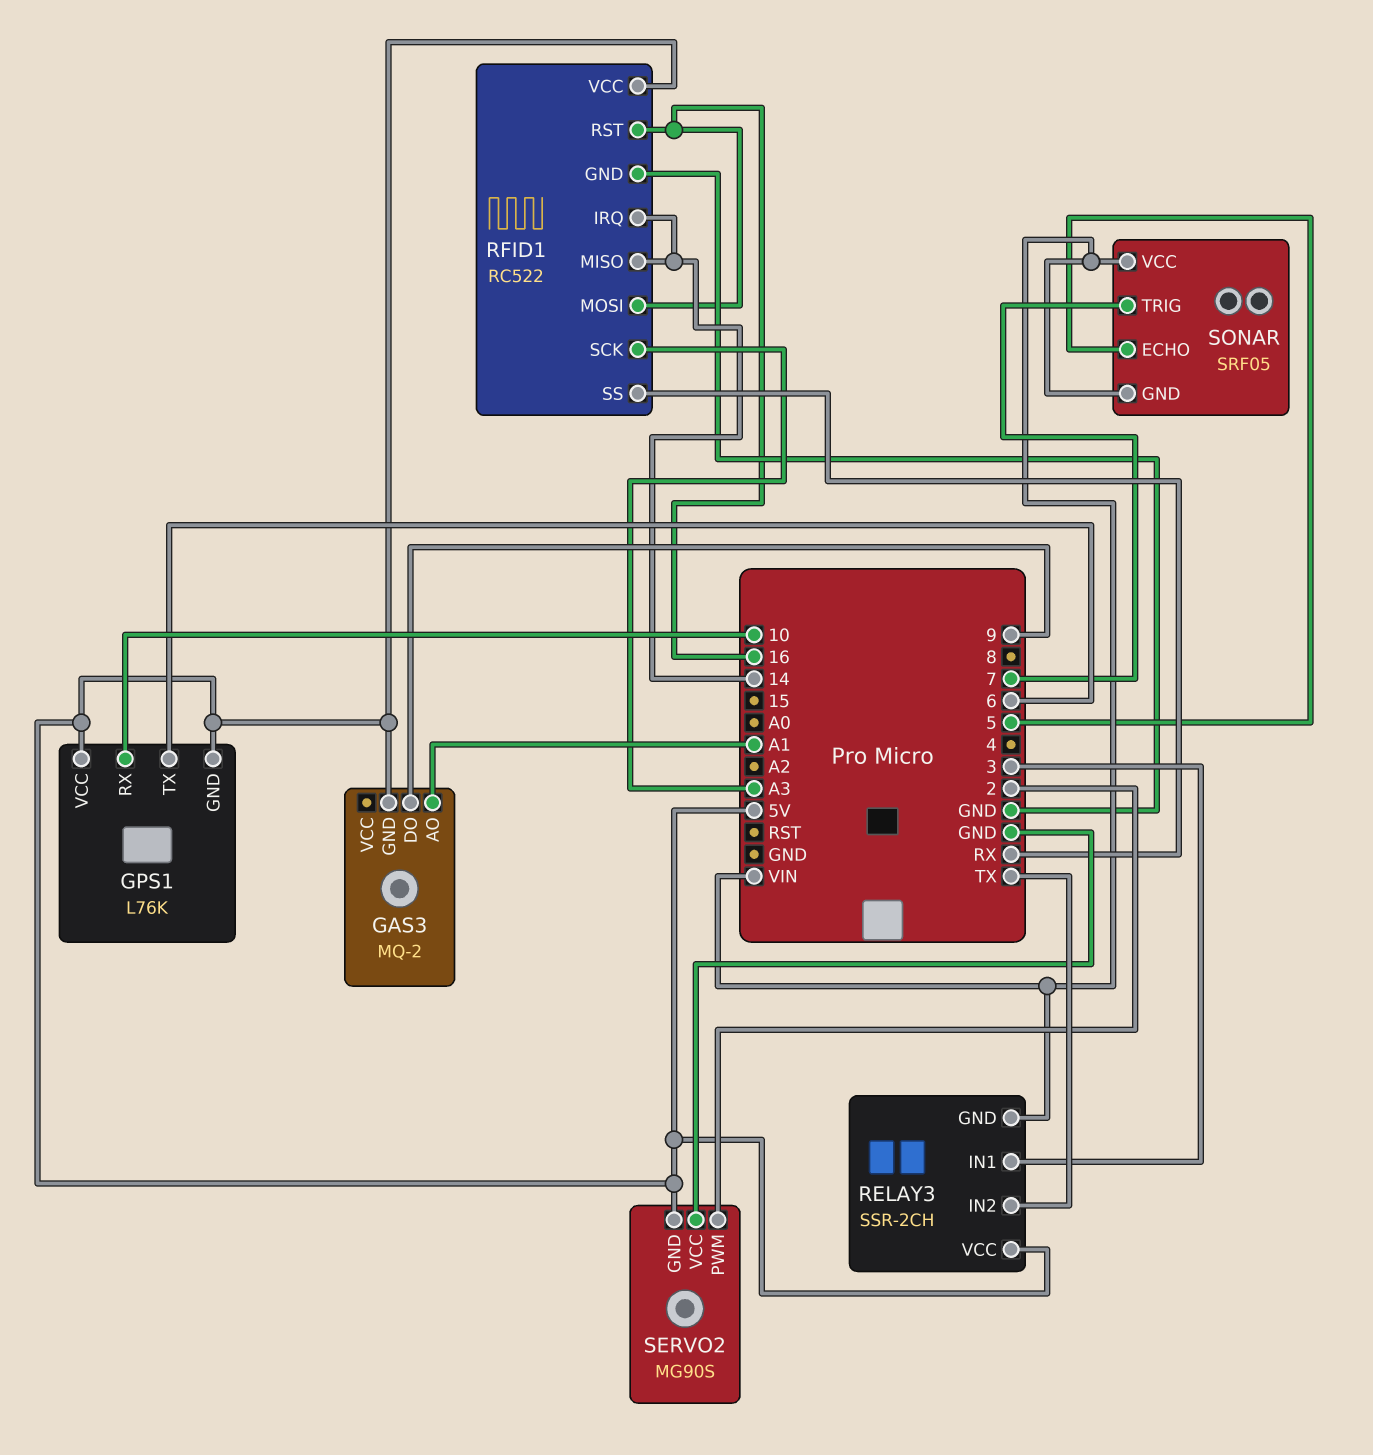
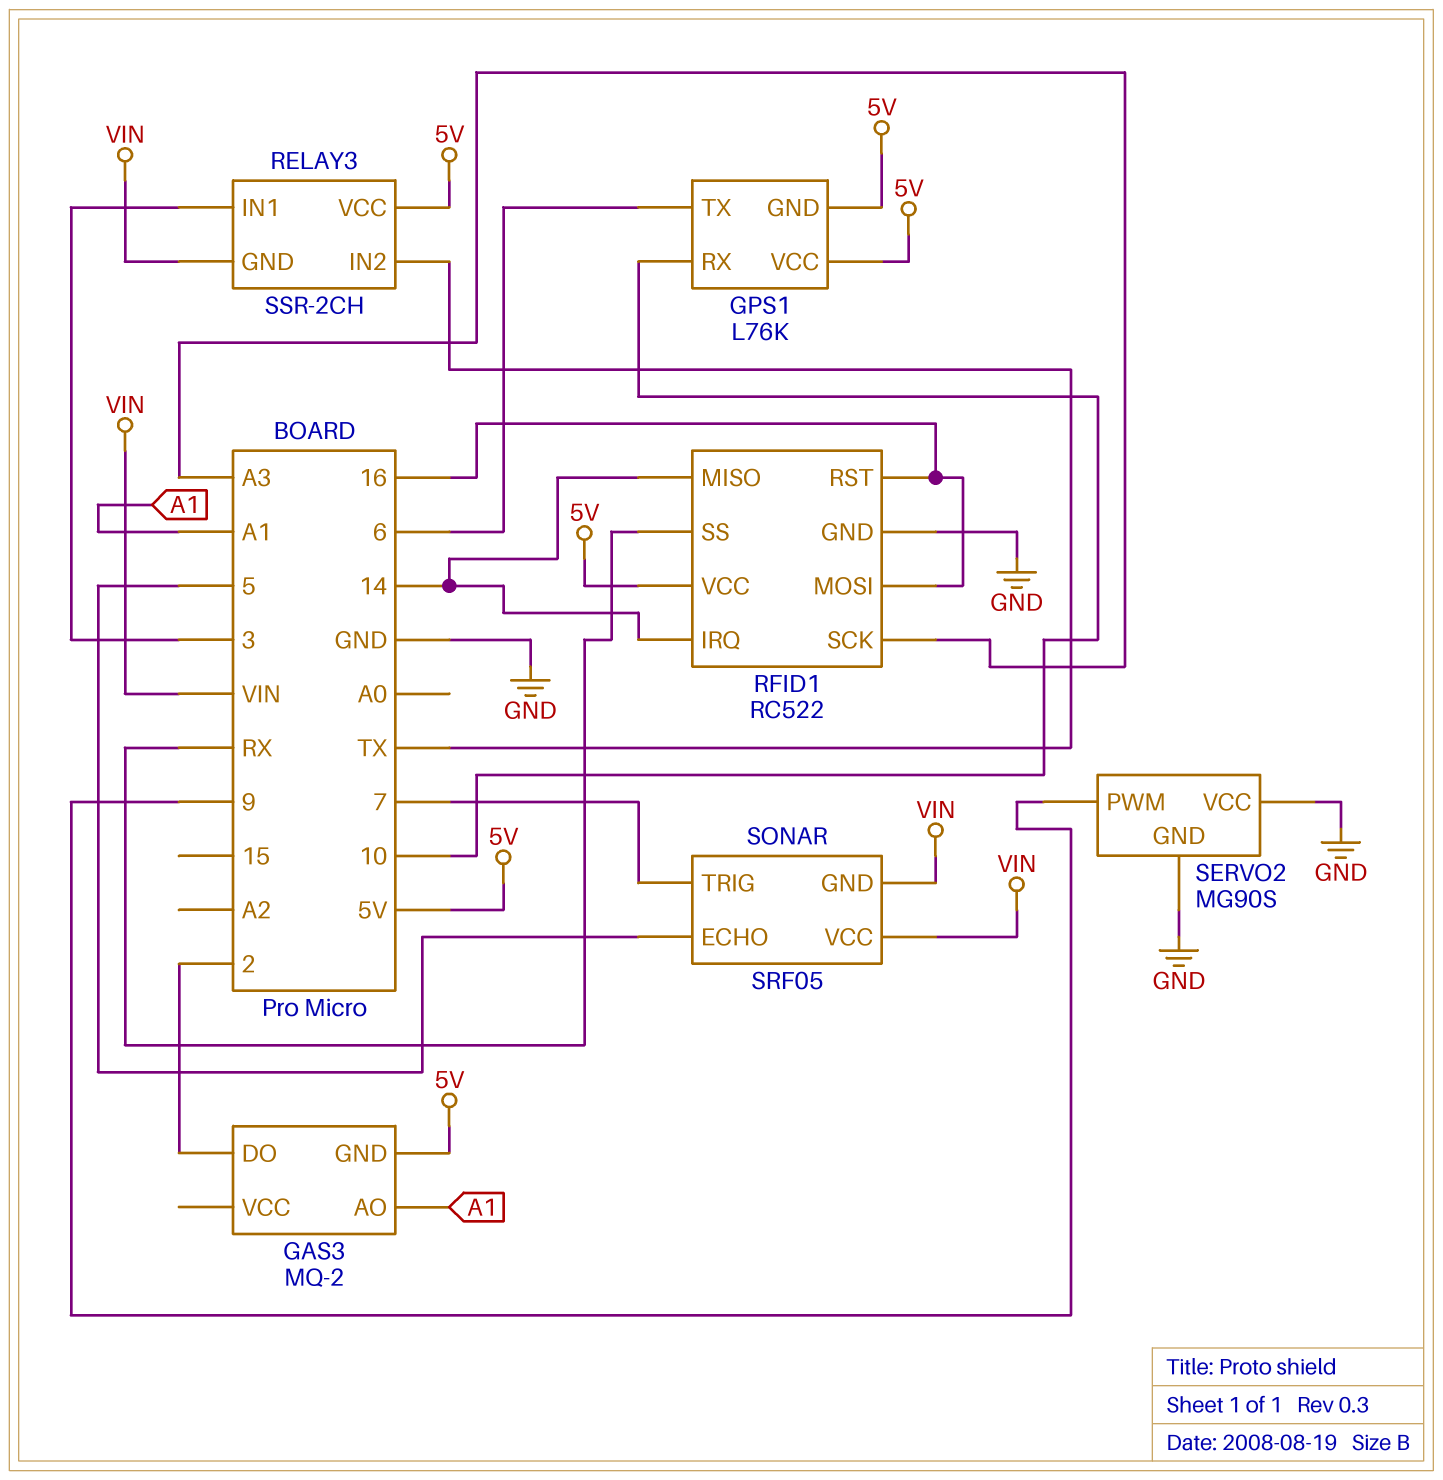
GAS3 pin DO: 9 -> 2
SERVO2 pin GND: 5V -> GND
SERVO2 pin PWM: 2 -> 9

